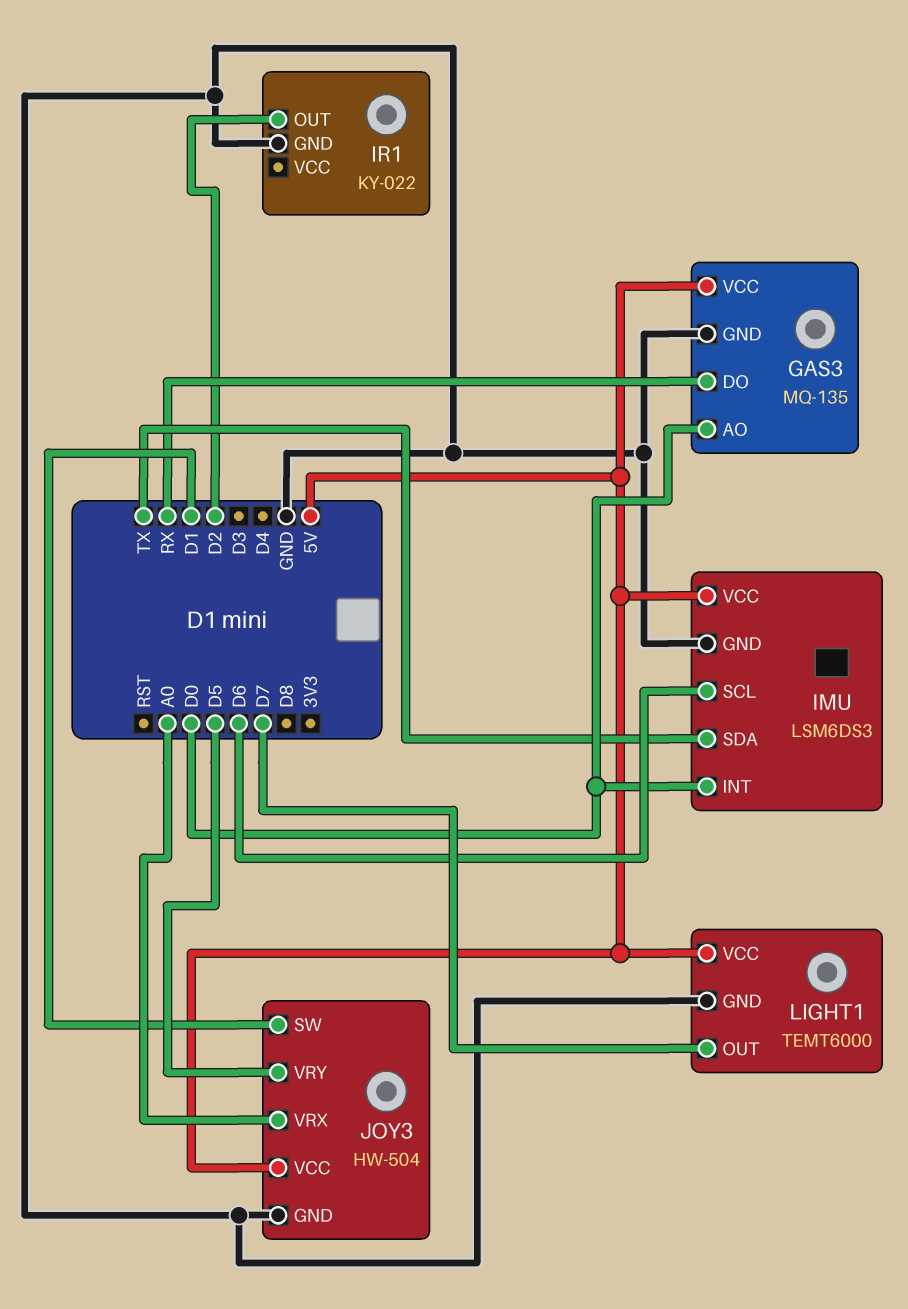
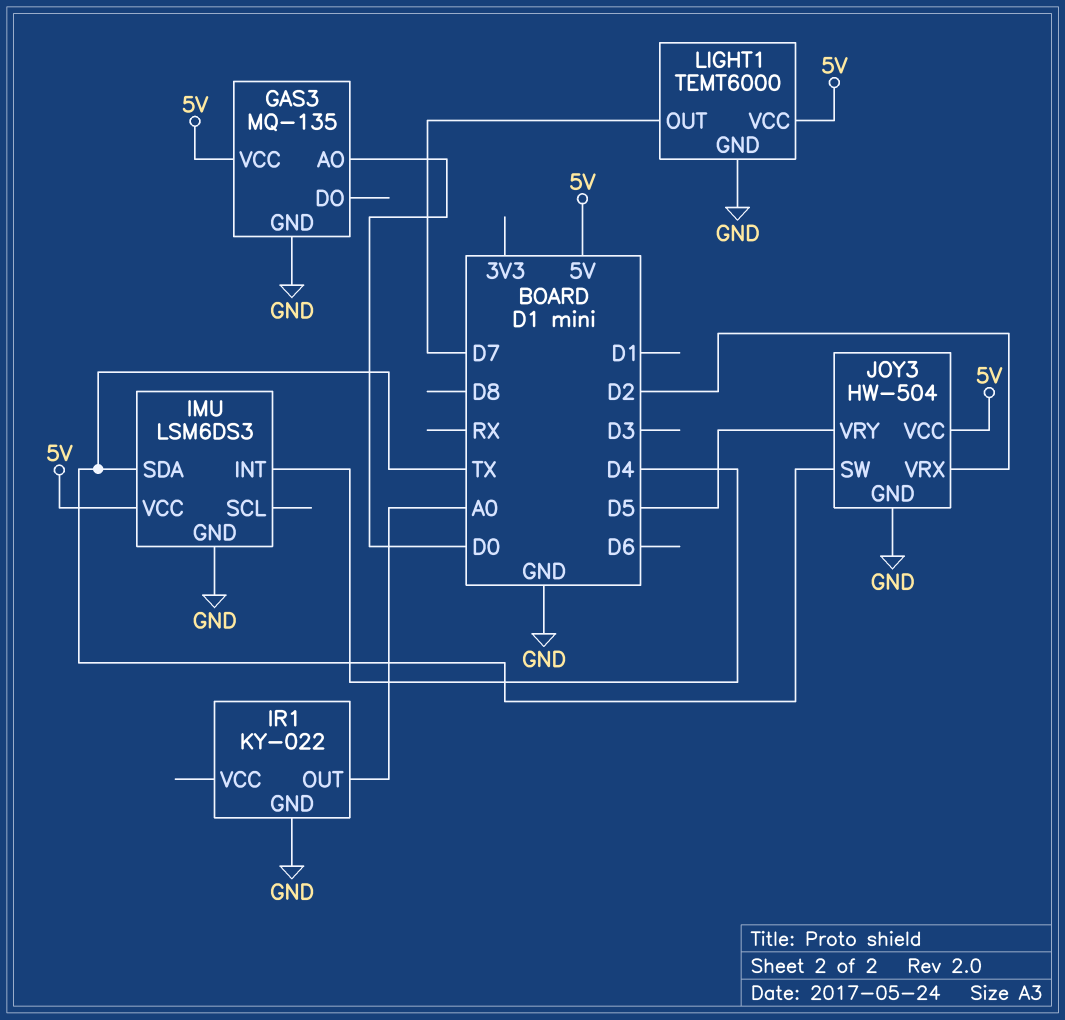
GAS3 pin DO: RX -> none
IMU pin INT: D0 -> D4
IMU pin SCL: D6 -> none
IR1 pin OUT: D2 -> A0
JOY3 pin SW: D1 -> TX
JOY3 pin VRX: A0 -> D2

